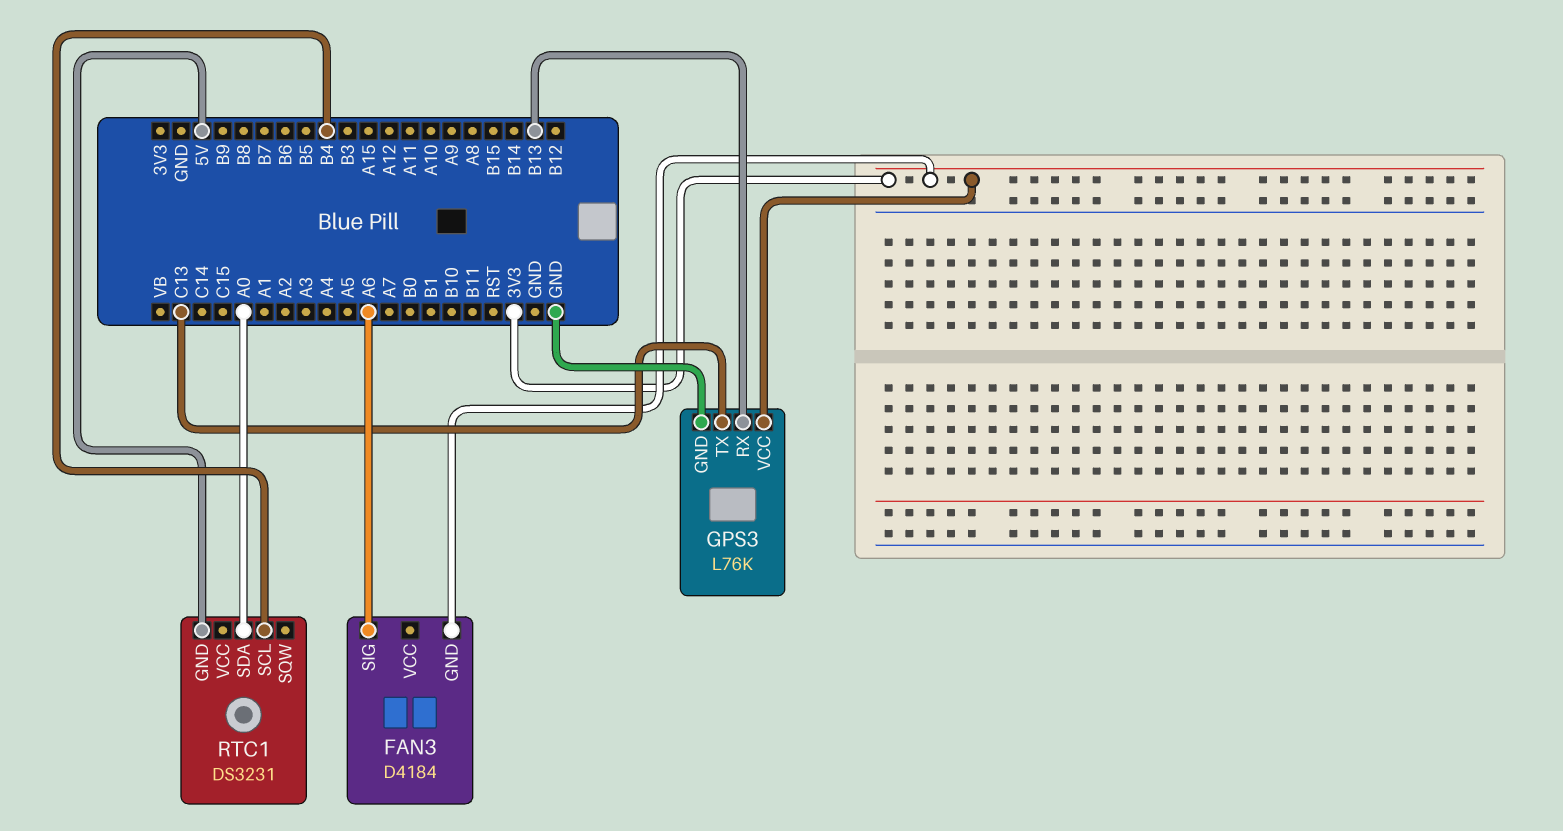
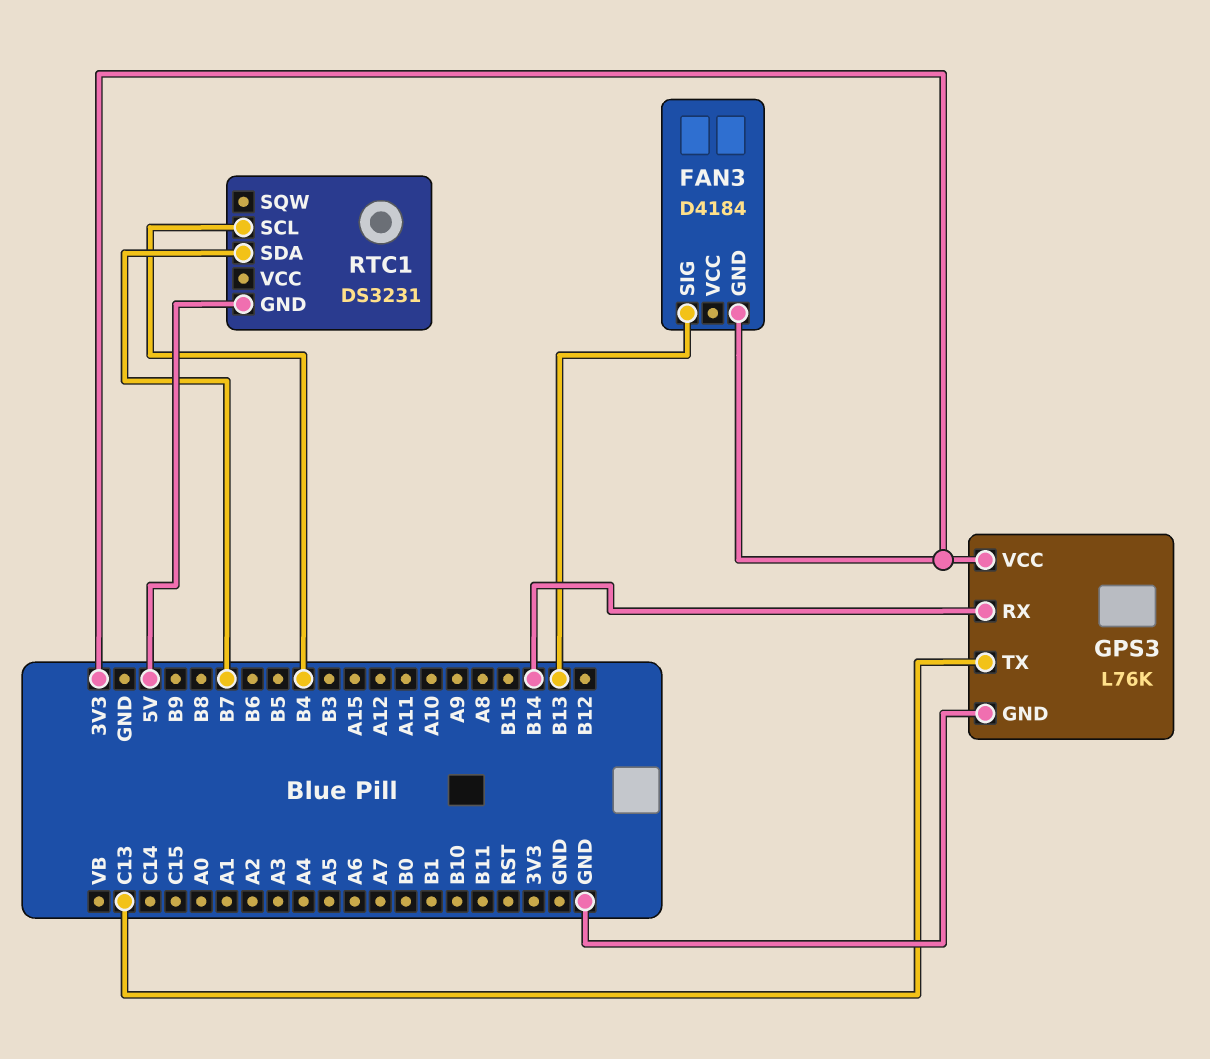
FAN3 pin SIG: A6 -> B13
GPS3 pin RX: B13 -> B14
RTC1 pin SDA: A0 -> B7

